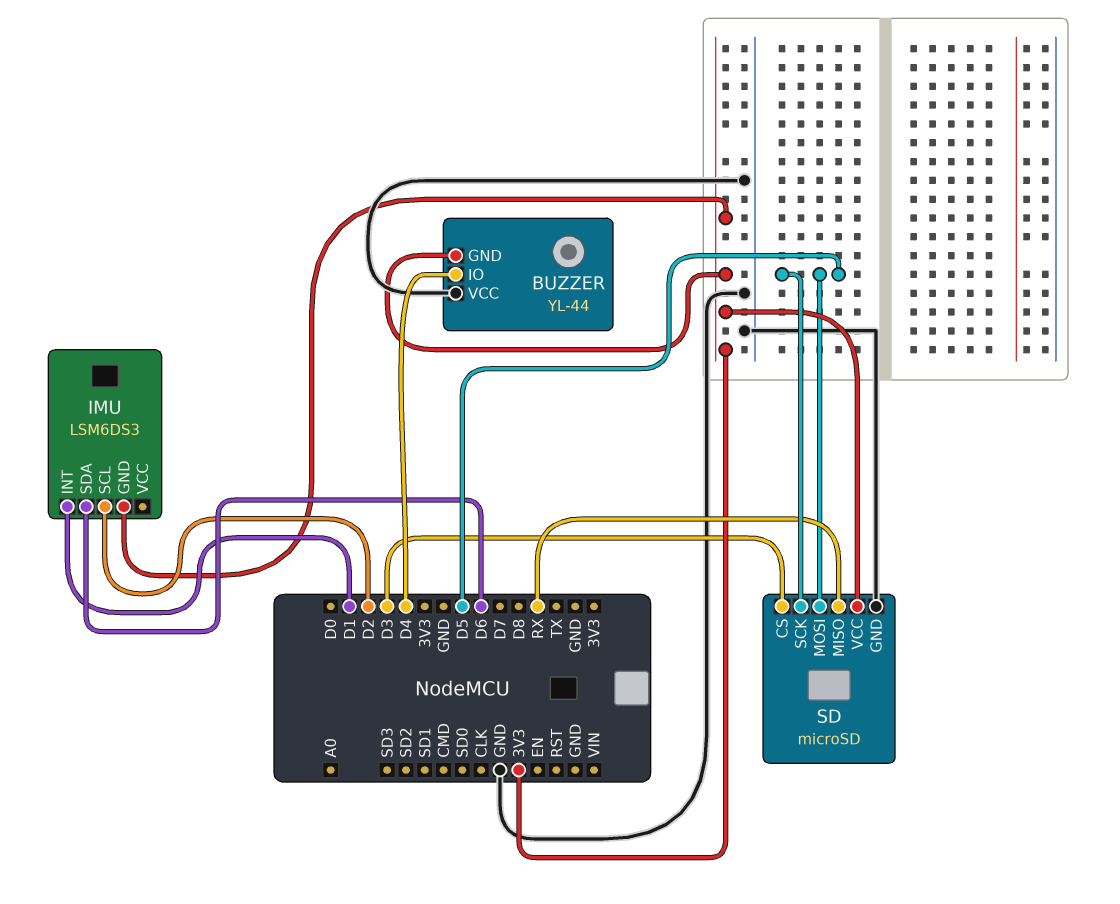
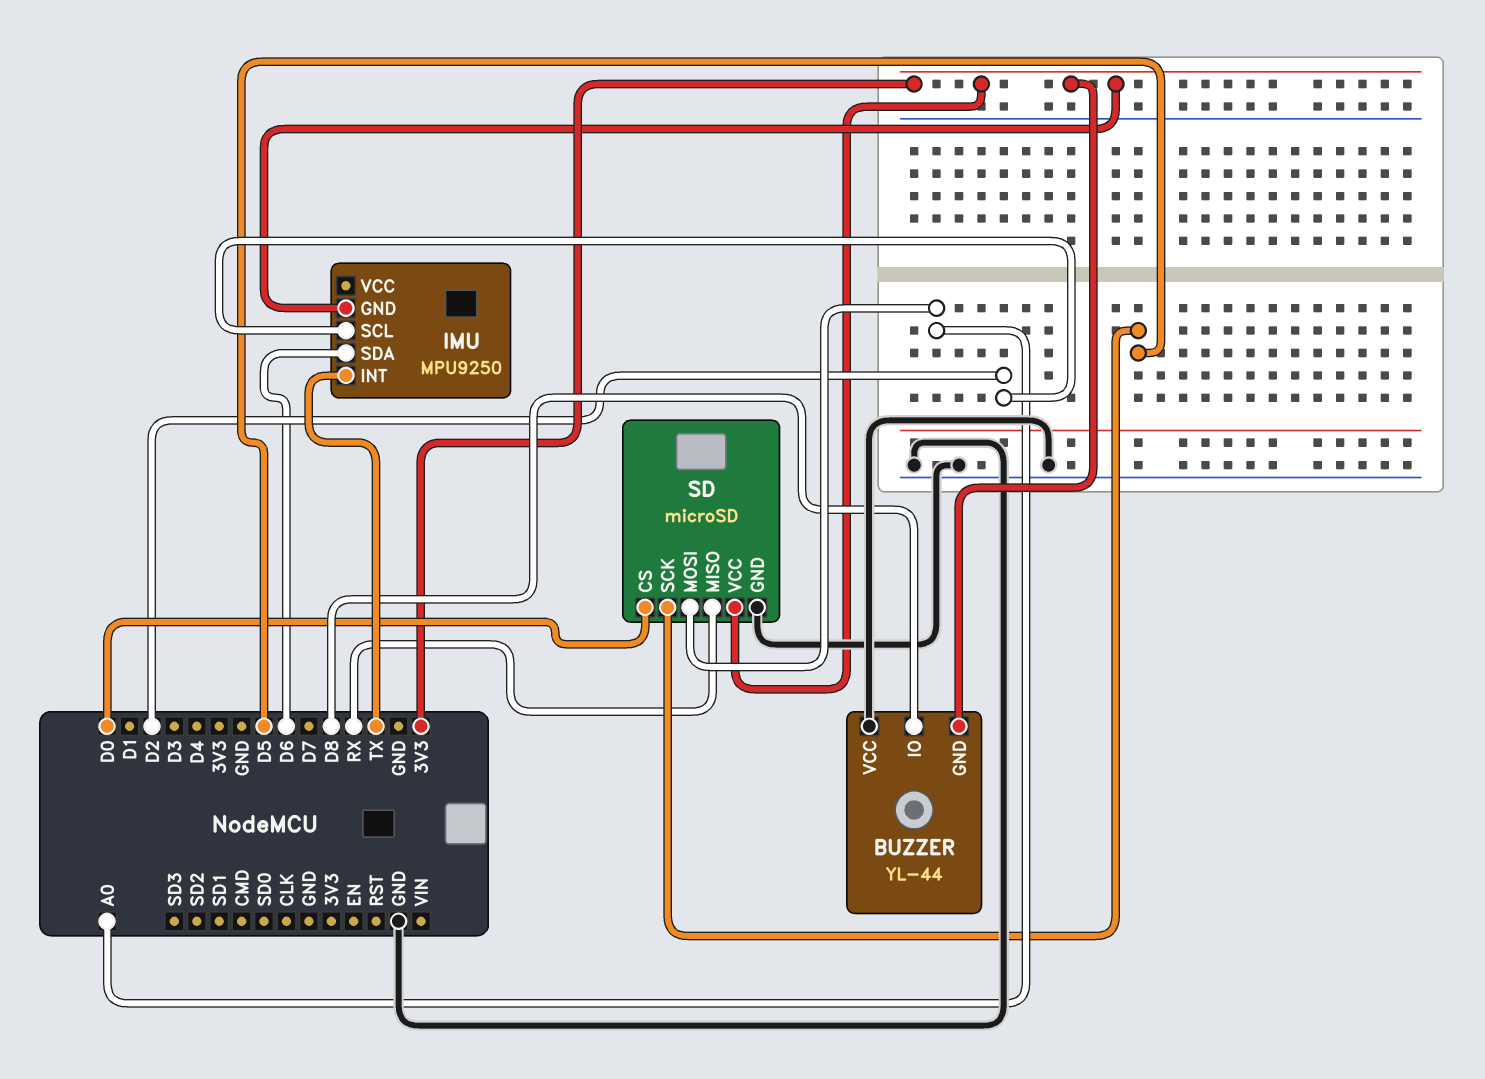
BUZZER pin IO: D4 -> D8
IMU: LSM6DS3 -> MPU9250
IMU pin INT: D1 -> TX
SD pin CS: D3 -> D0
SD pin MOSI: D5 -> A0

